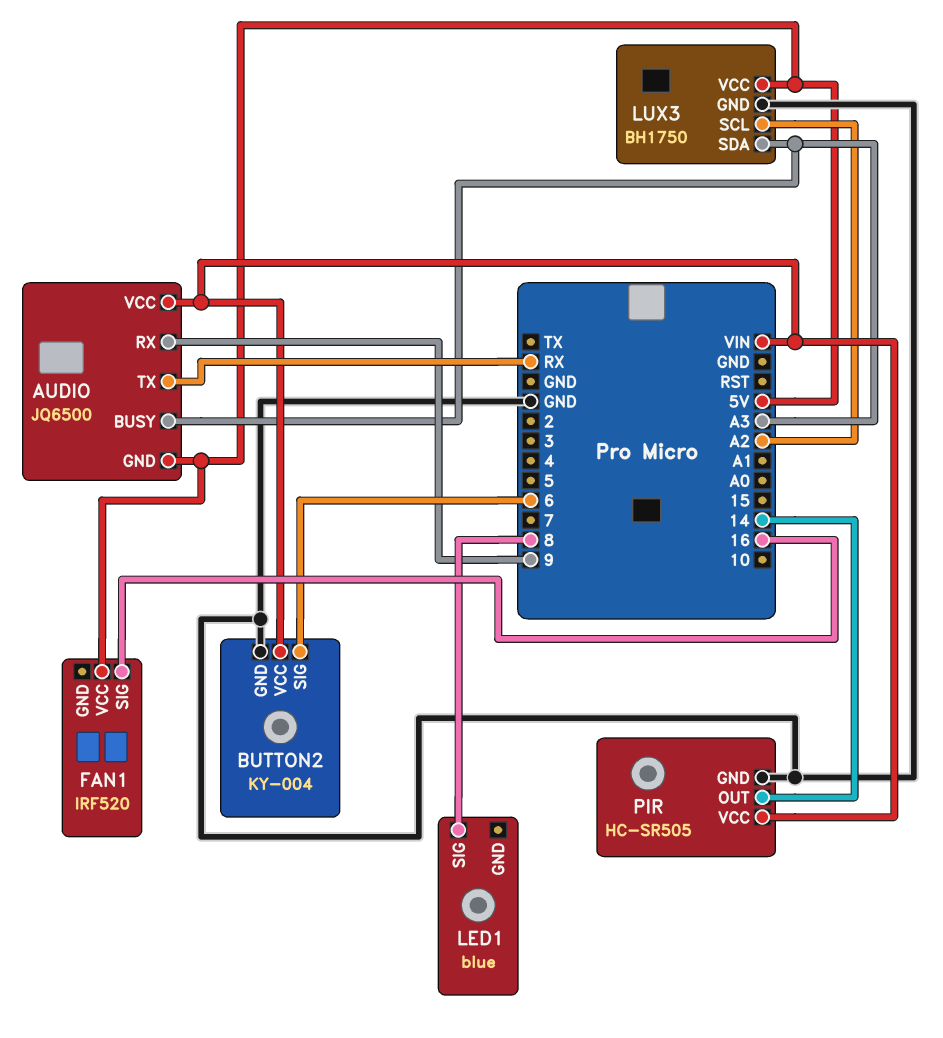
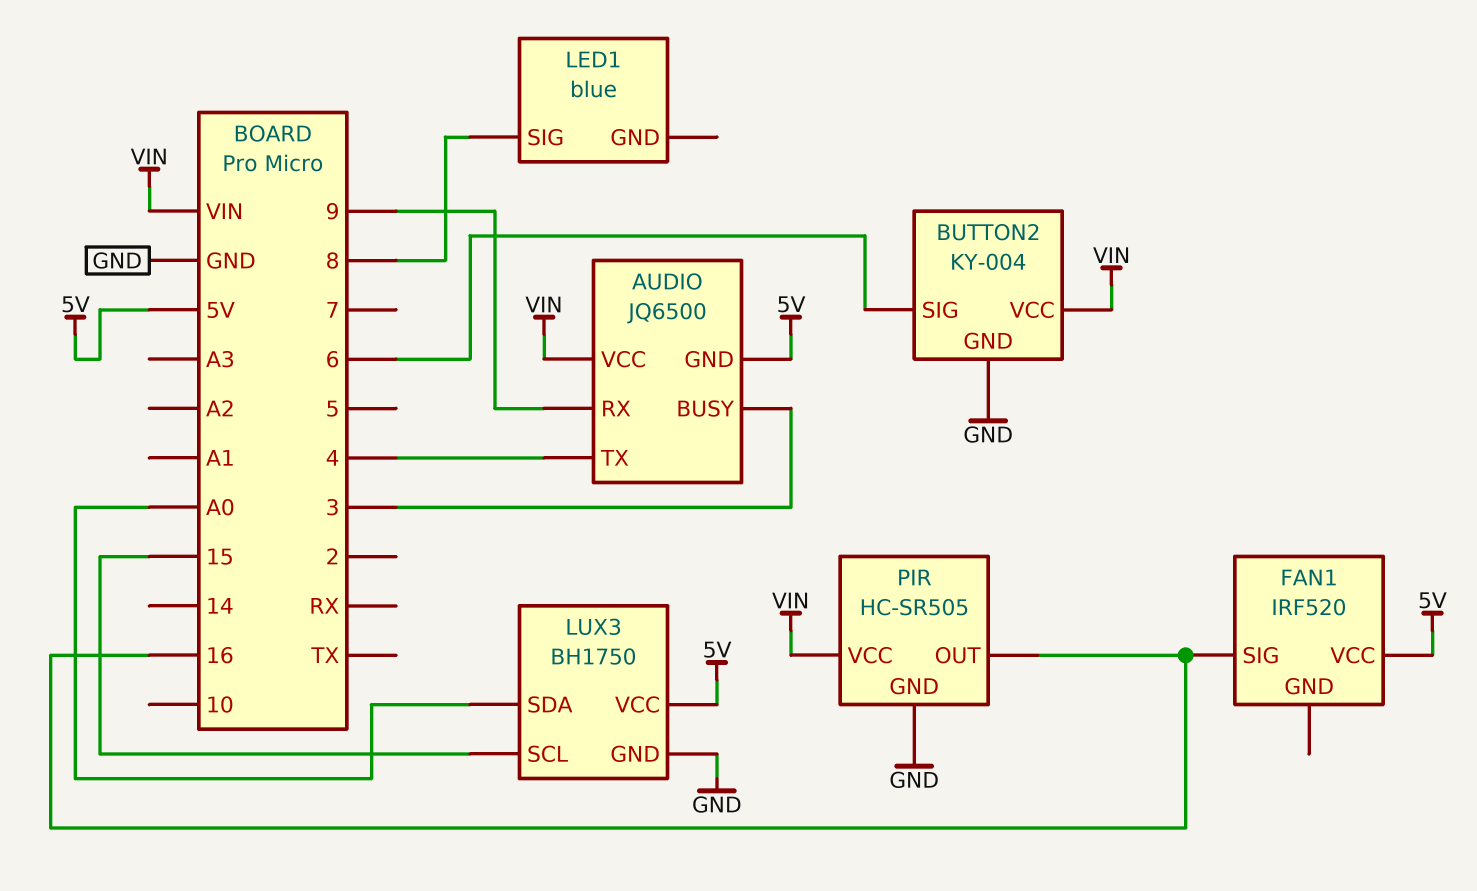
AUDIO pin BUSY: A3 -> 3
AUDIO pin TX: RX -> 4
LUX3 pin SCL: A2 -> 15
LUX3 pin SDA: A3 -> A0
PIR pin OUT: 14 -> 16

